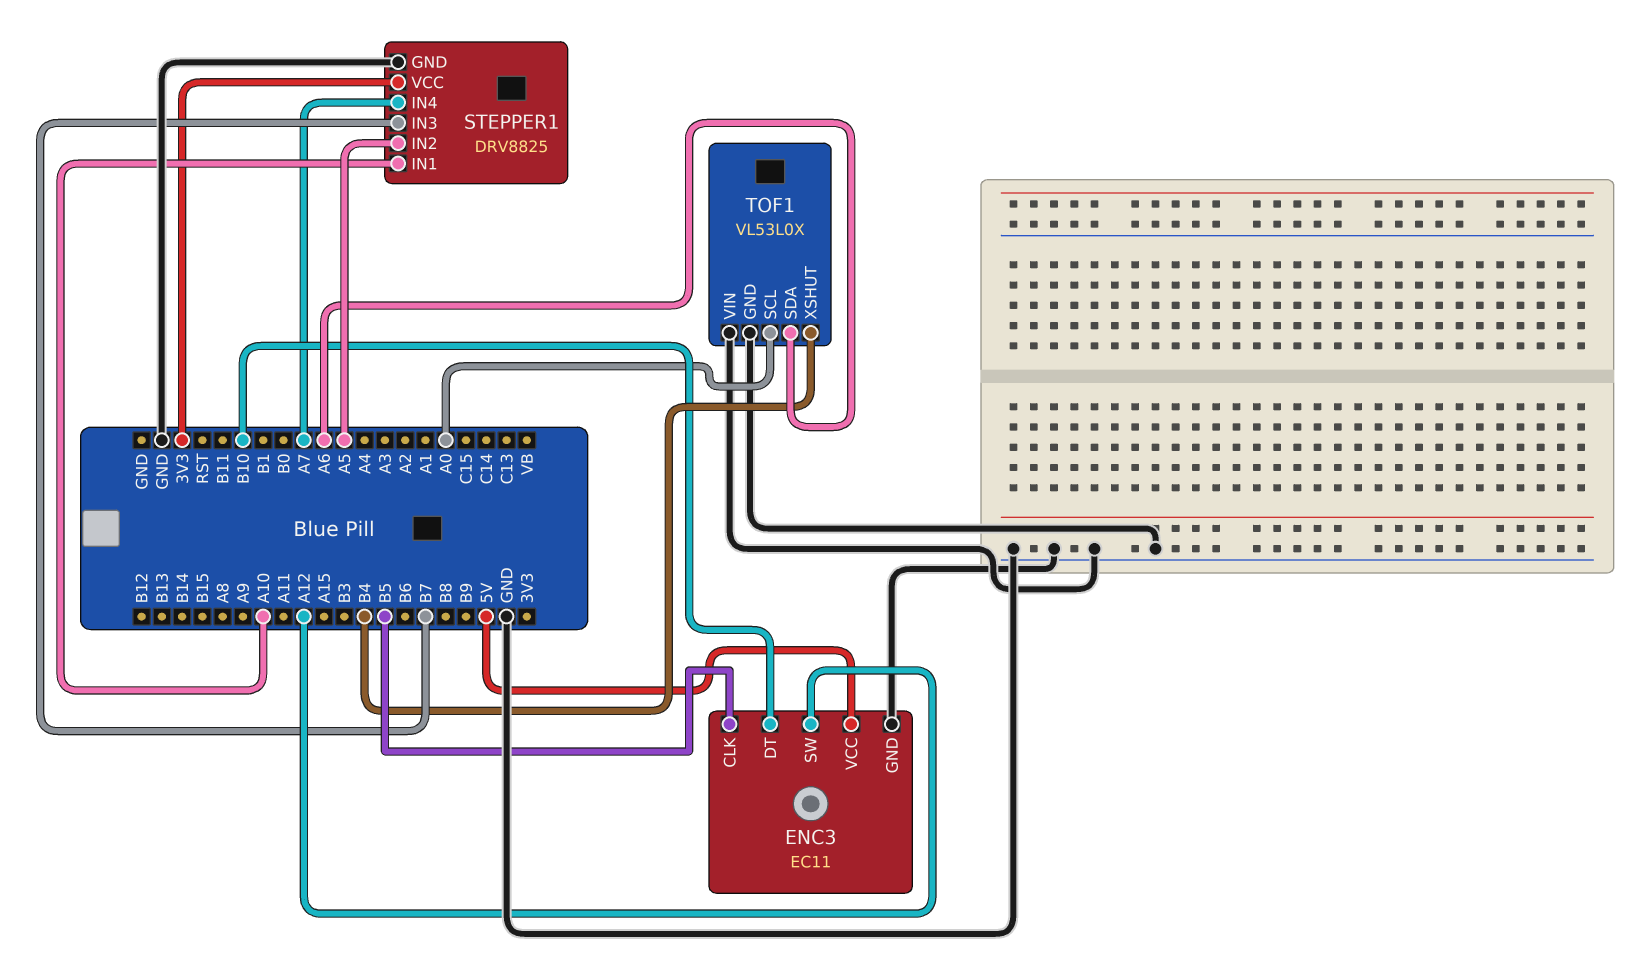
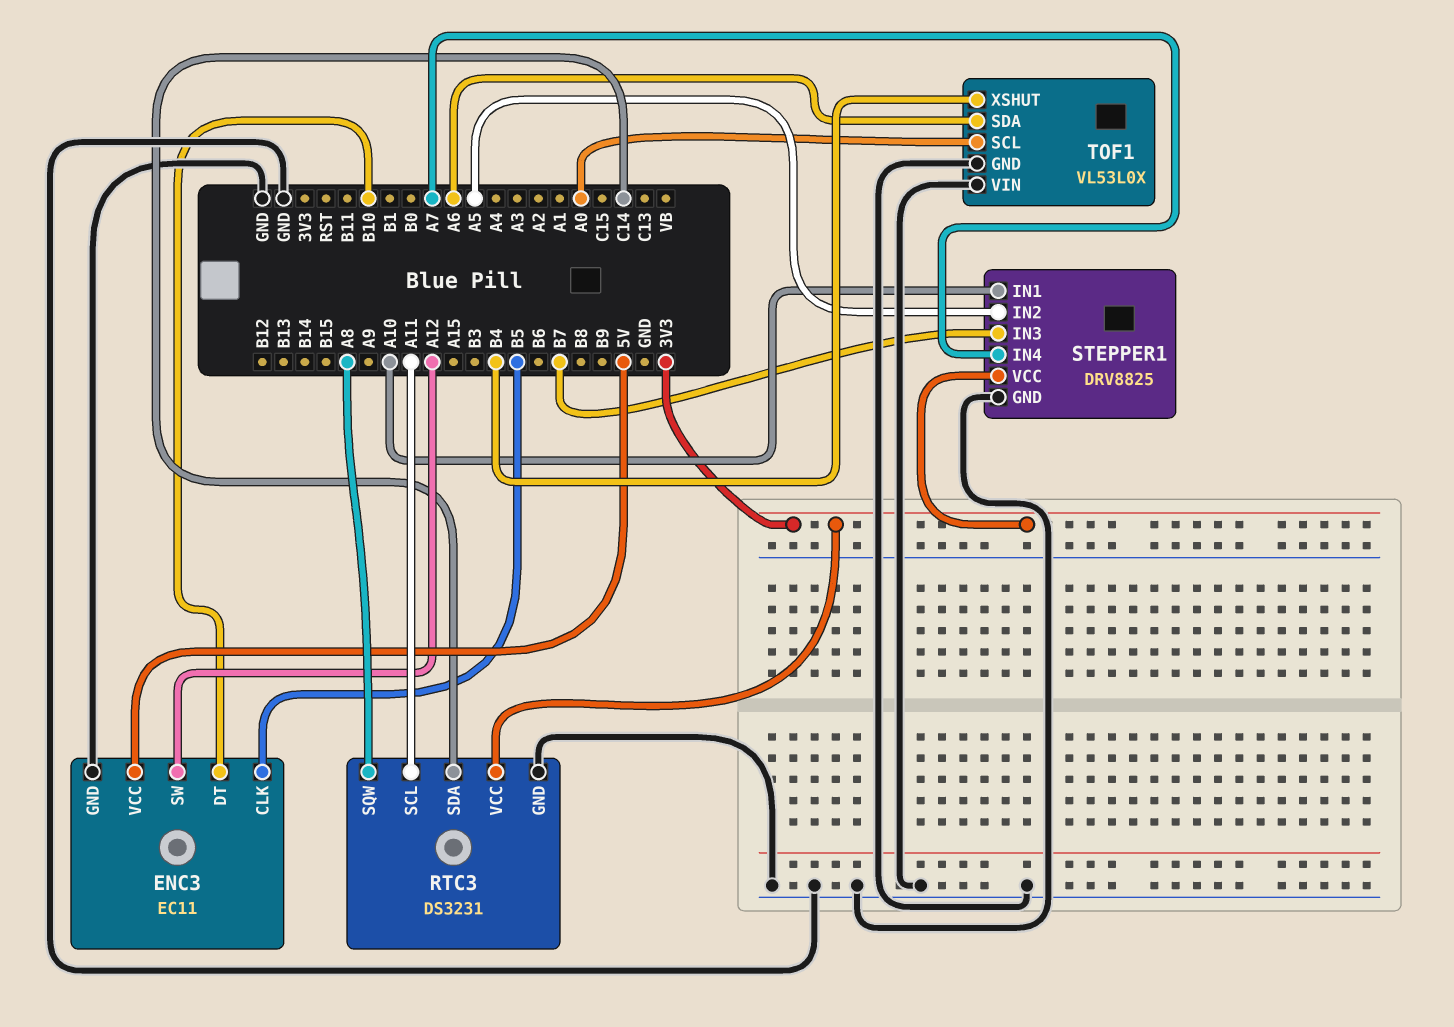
RTC3: none -> DS3231
RTC3 pin GND: none -> GND
RTC3 pin SCL: none -> A11
RTC3 pin SDA: none -> C14
RTC3 pin SQW: none -> A8
RTC3 pin VCC: none -> 3V3

